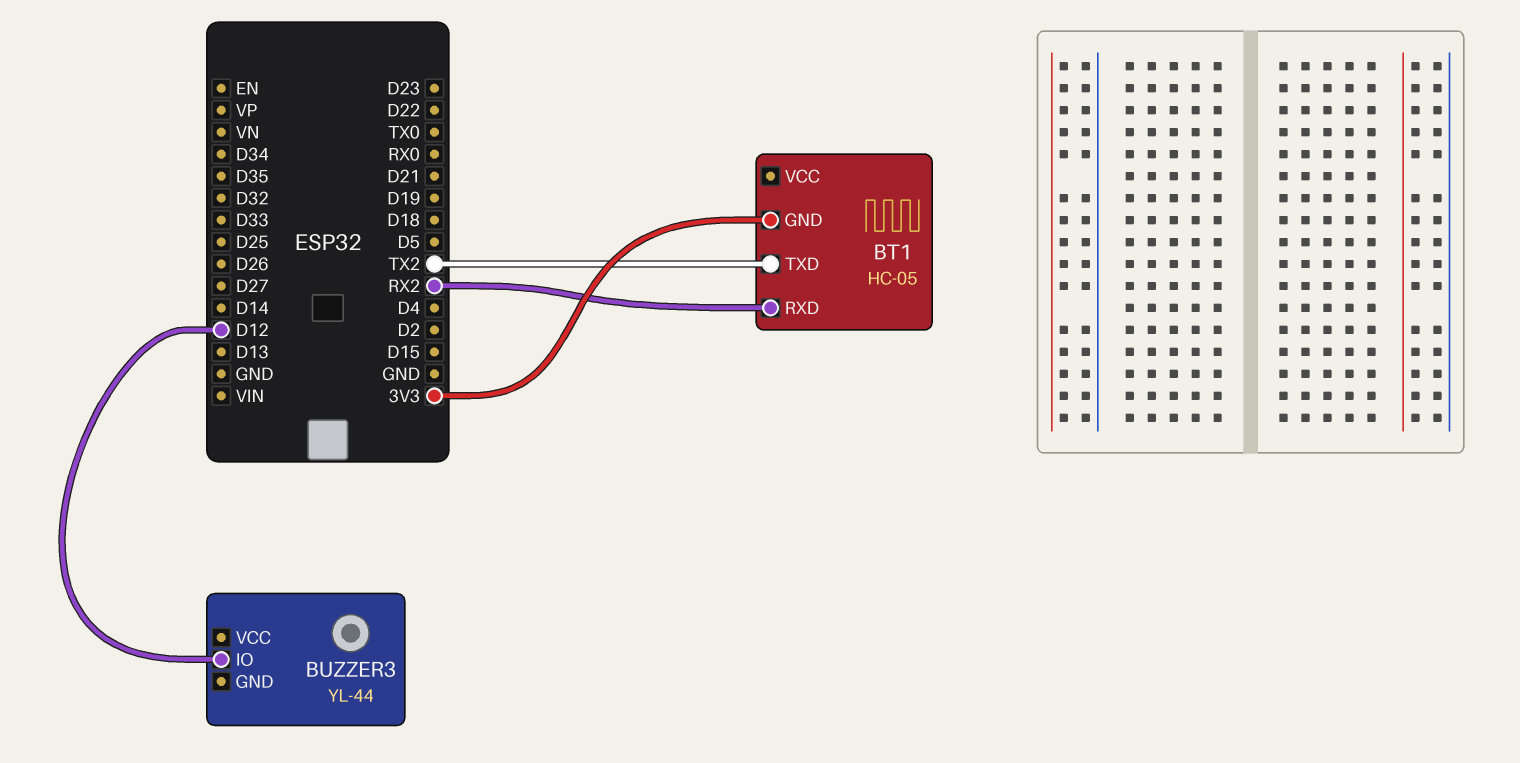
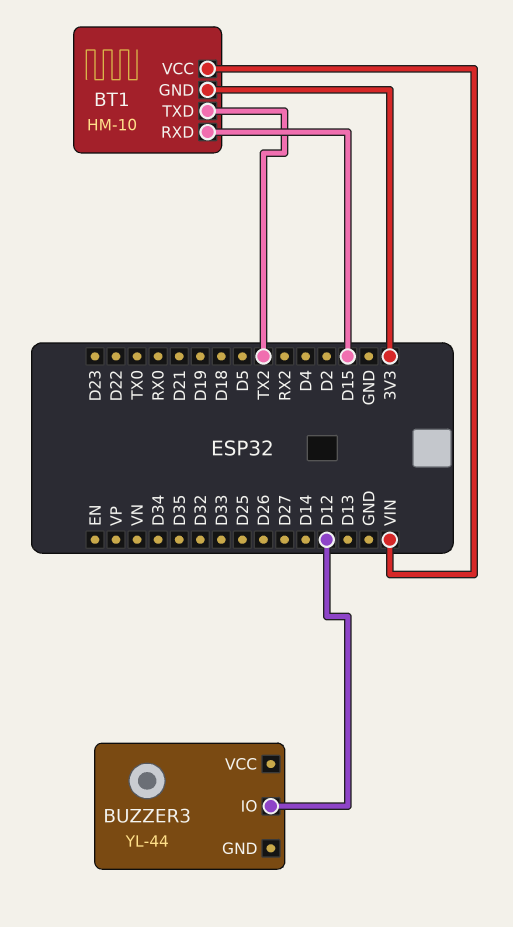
BT1: HC-05 -> HM-10
BT1 pin RXD: RX2 -> D15
BT1 pin VCC: none -> VIN

